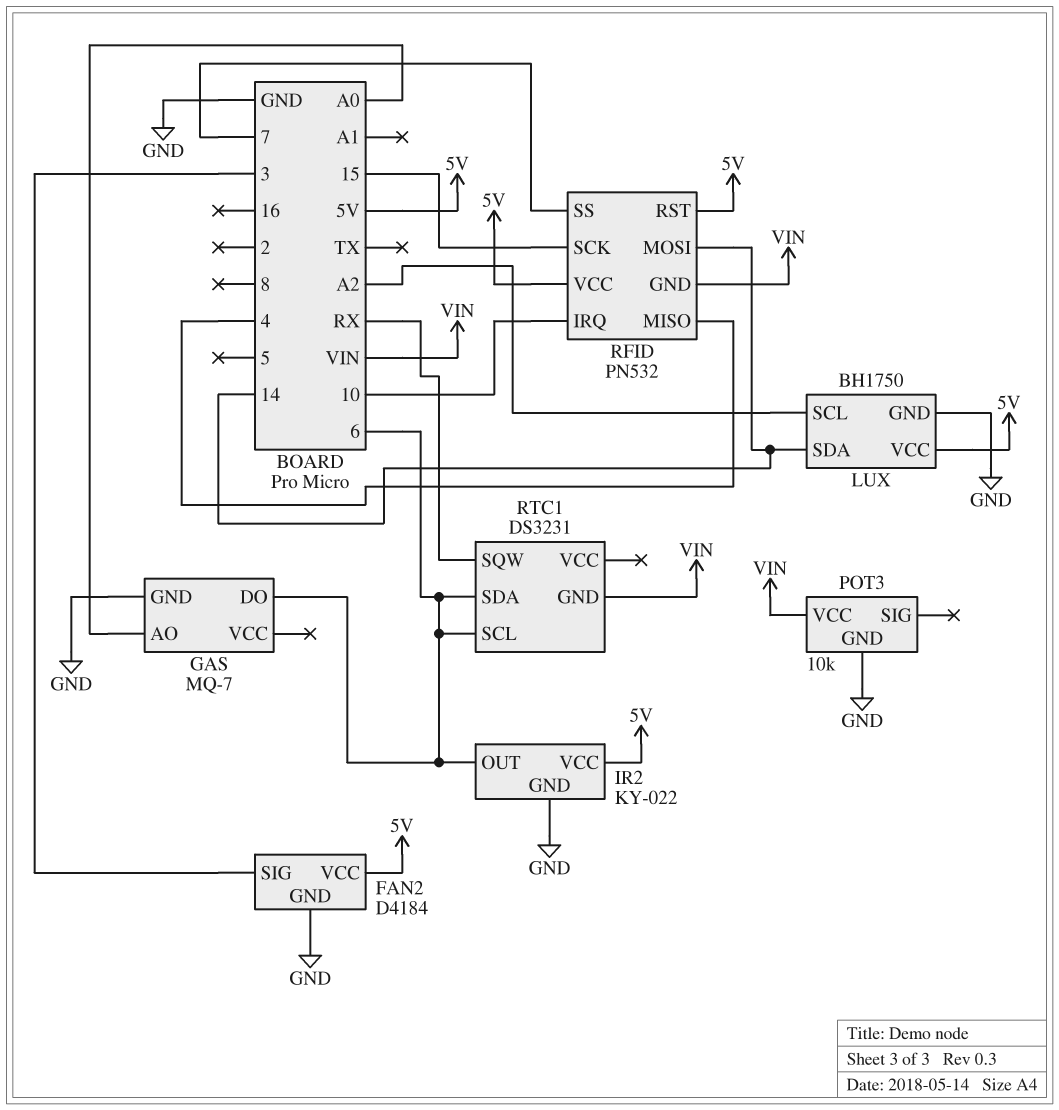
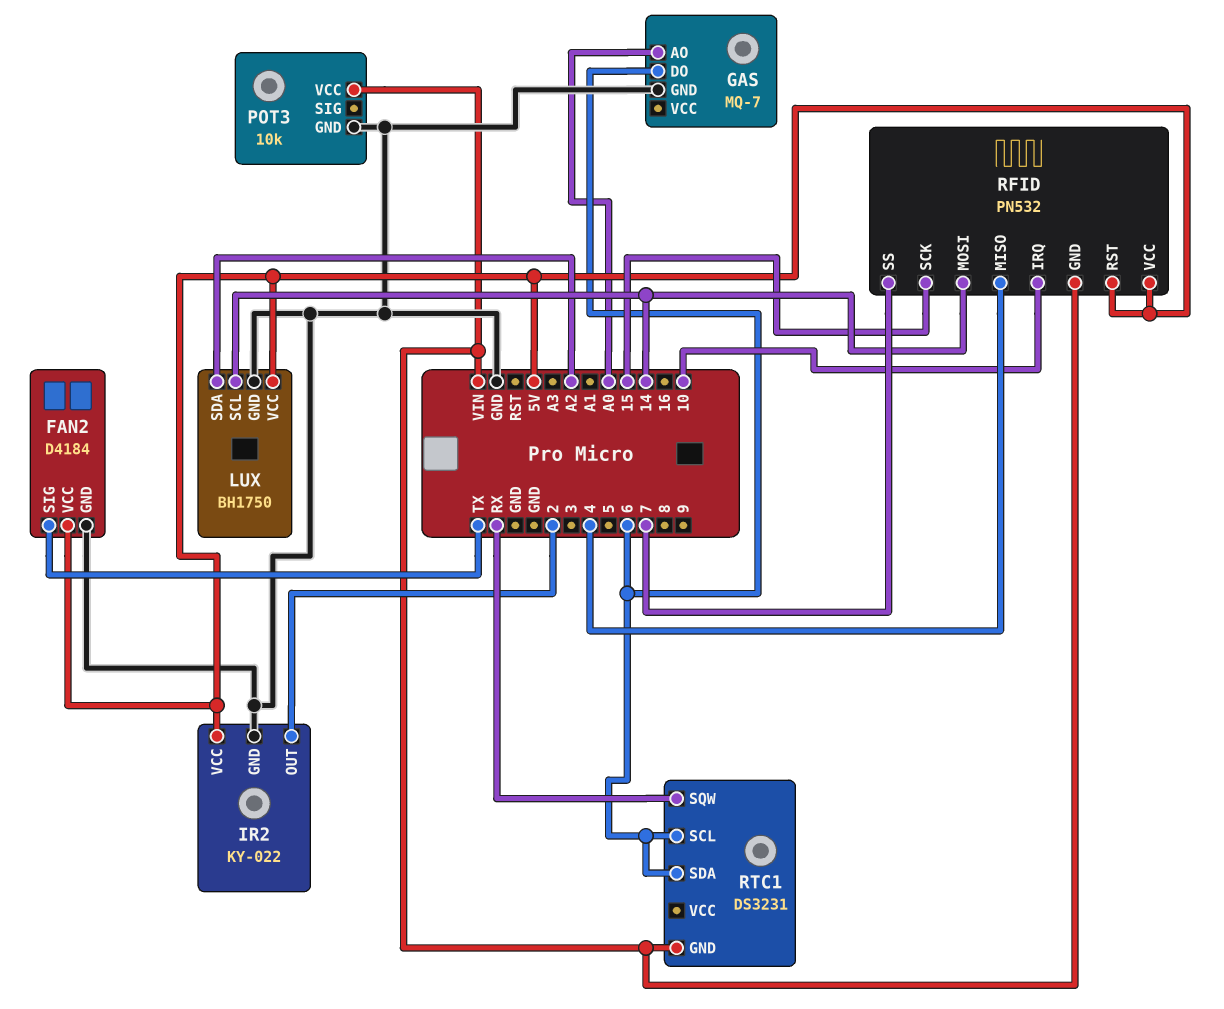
FAN2 pin SIG: 3 -> TX
IR2 pin OUT: 6 -> 2
LUX pin SCL: A2 -> 14
LUX pin SDA: 14 -> A2

